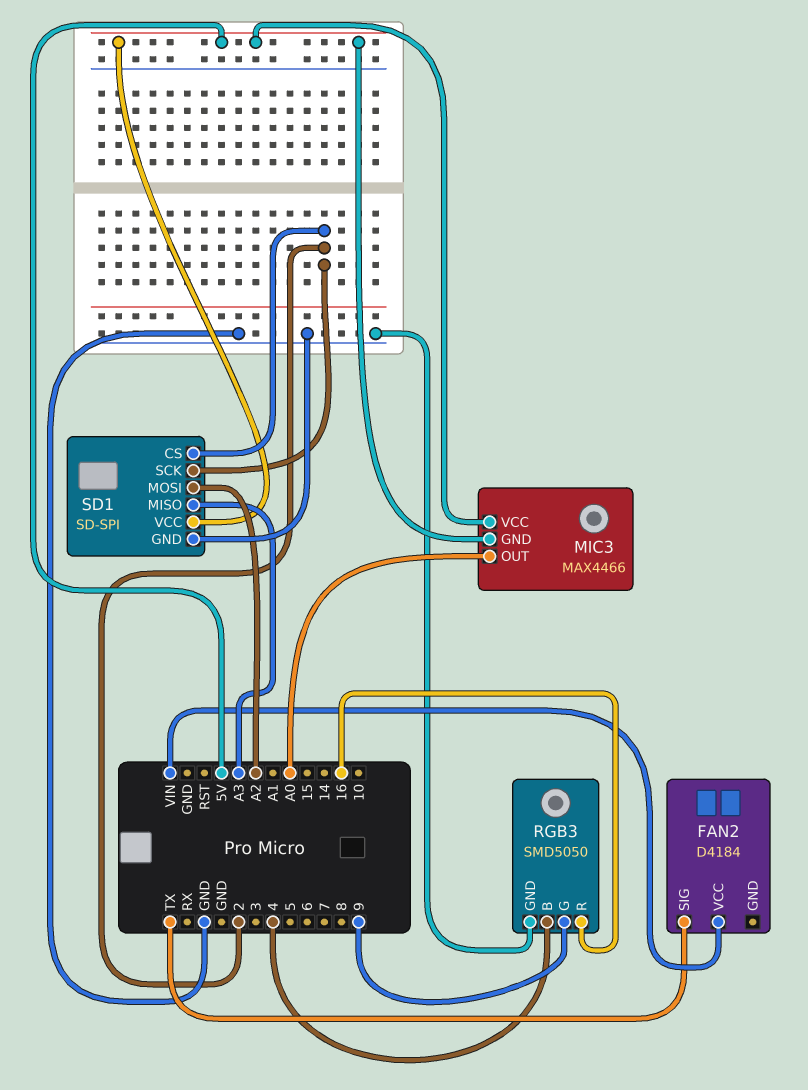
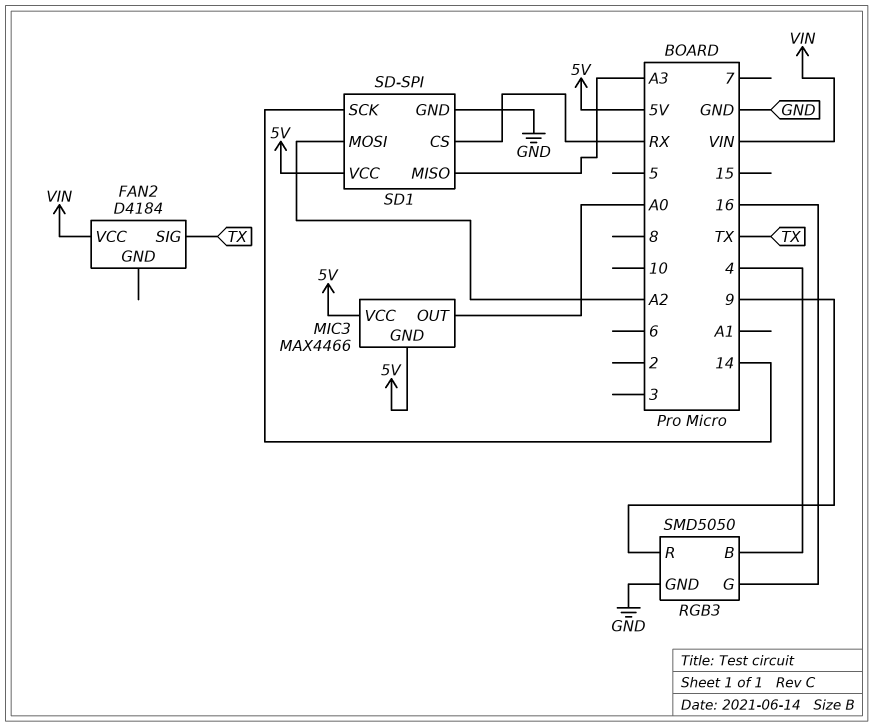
RGB3 pin G: 9 -> 16
RGB3 pin R: 16 -> 9
SD1 pin CS: 2 -> RX
SD1 pin SCK: 2 -> 14

